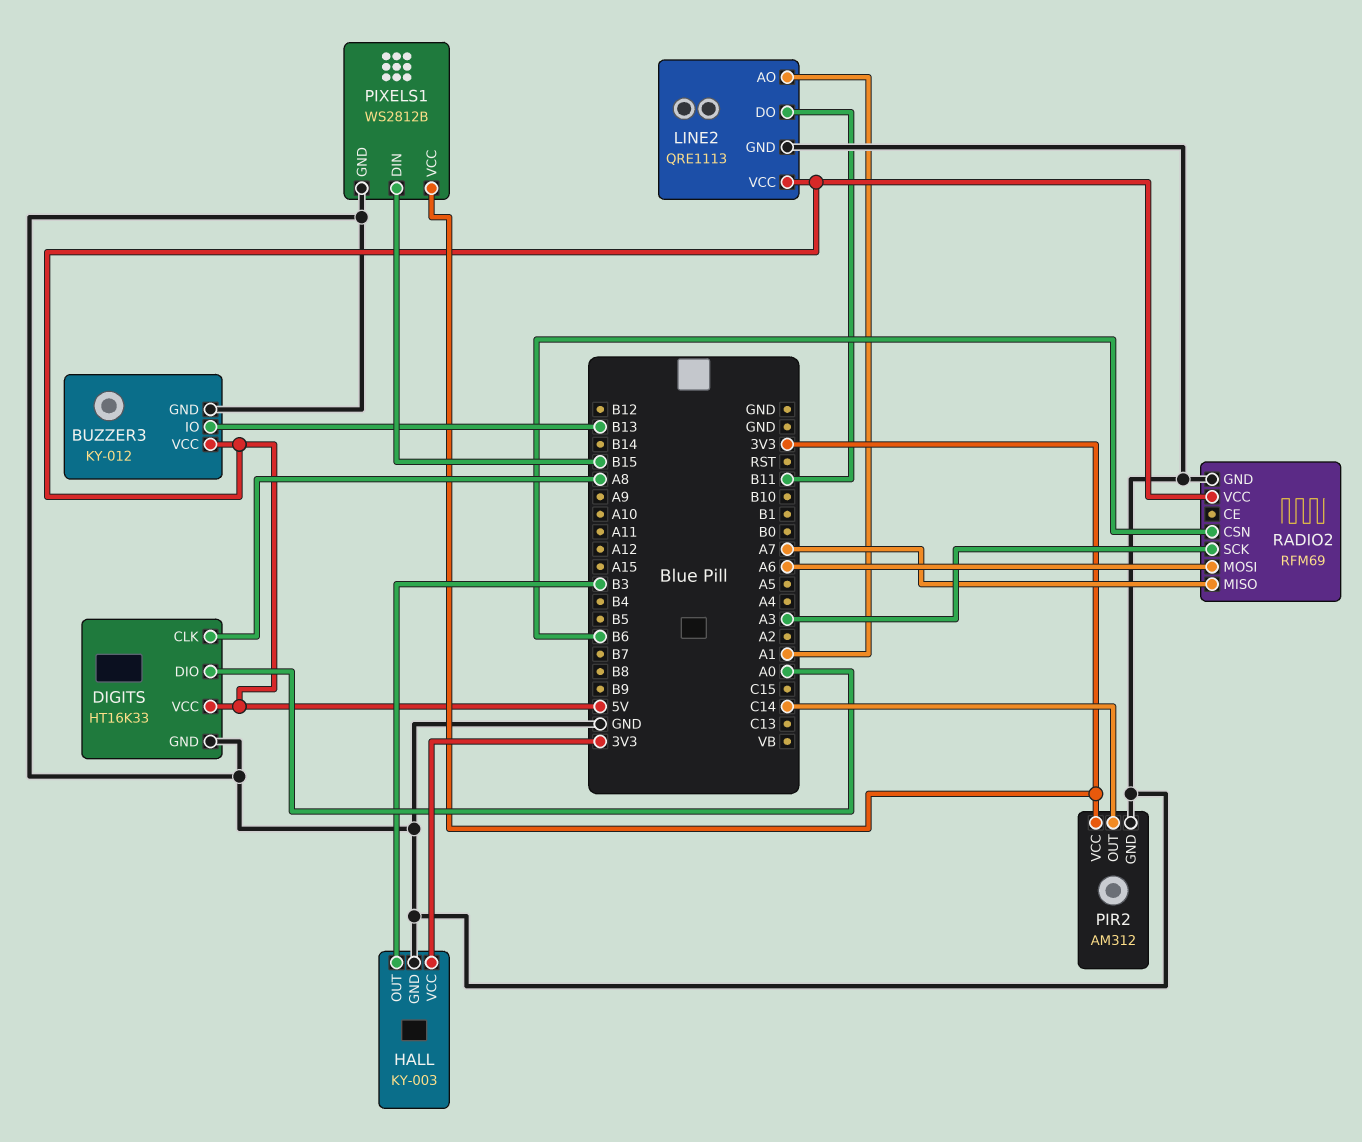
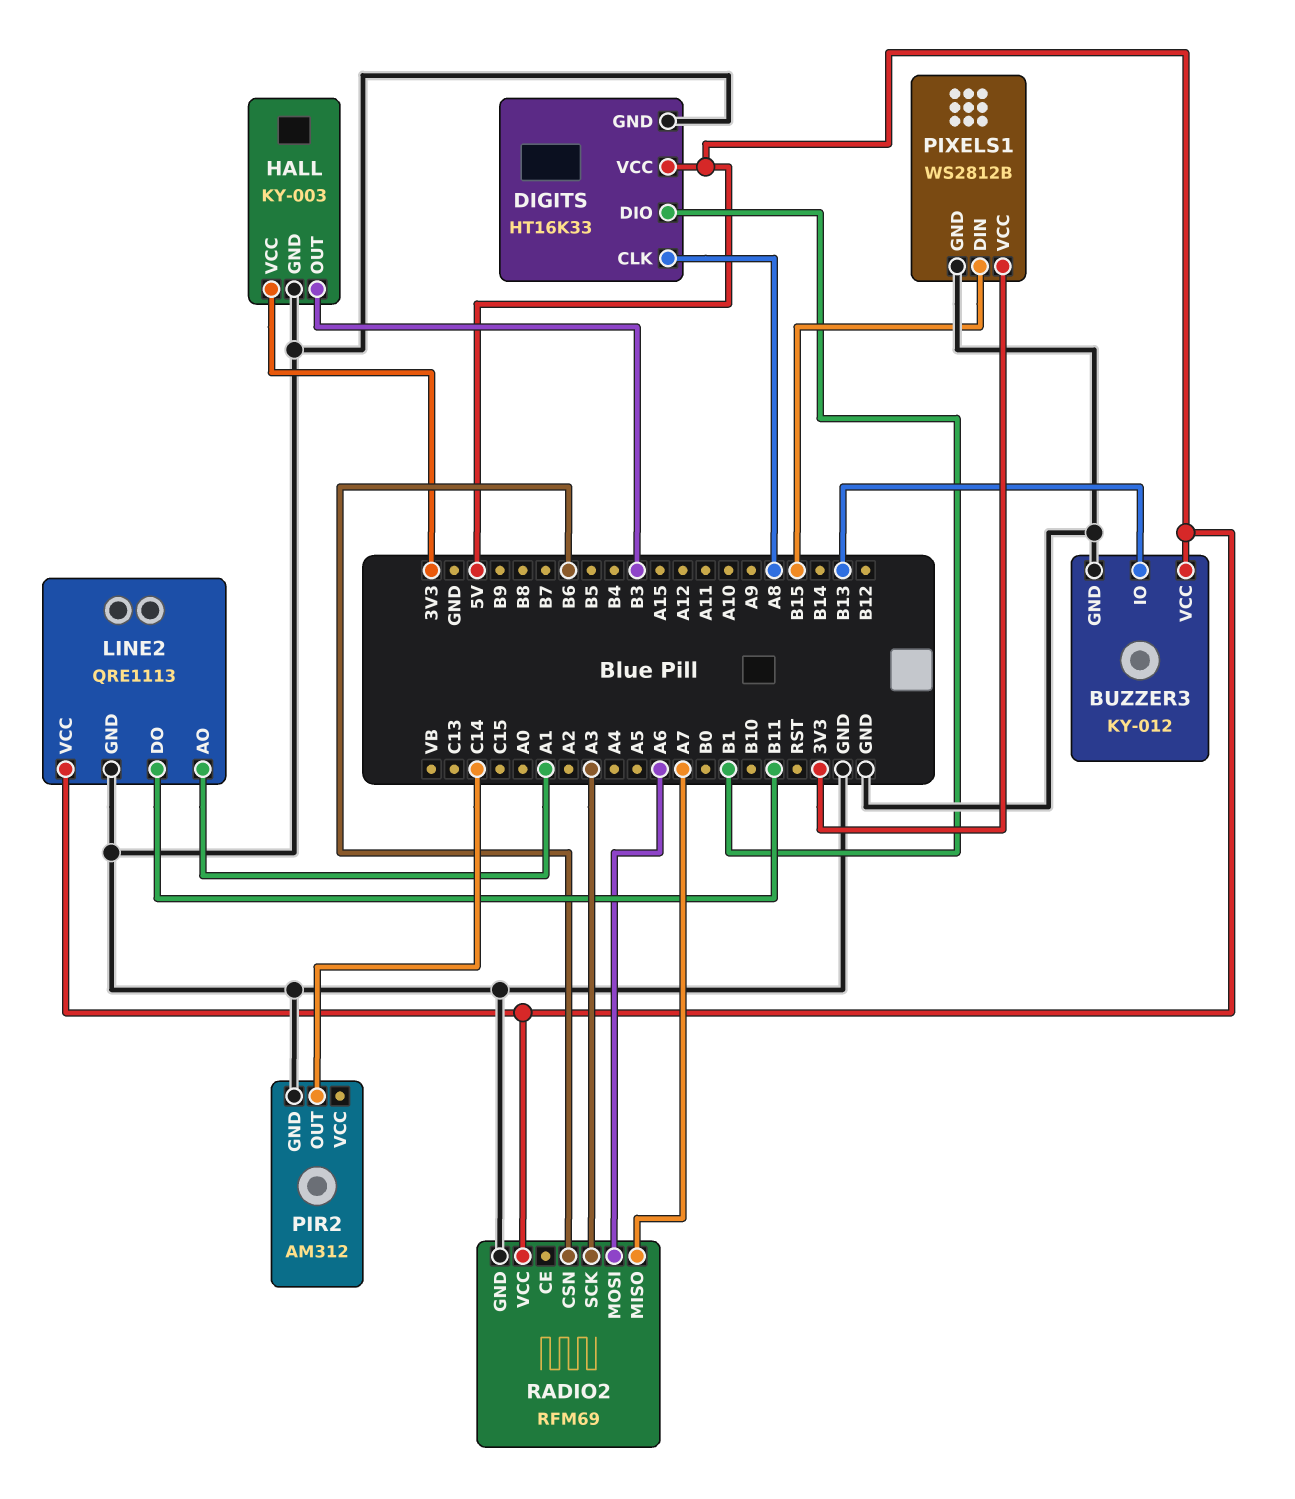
DIGITS pin DIO: A0 -> B1
PIR2 pin VCC: 3V3 -> none

